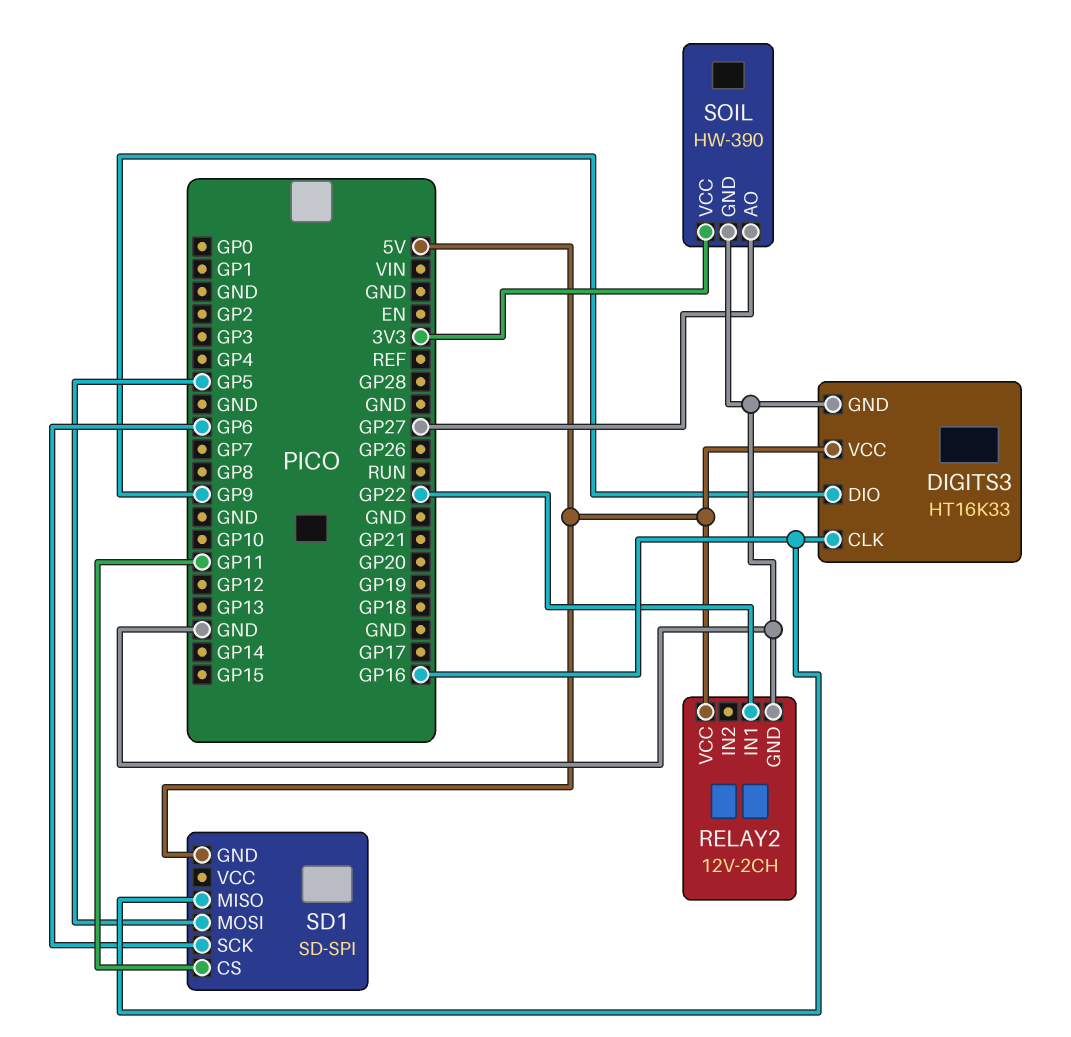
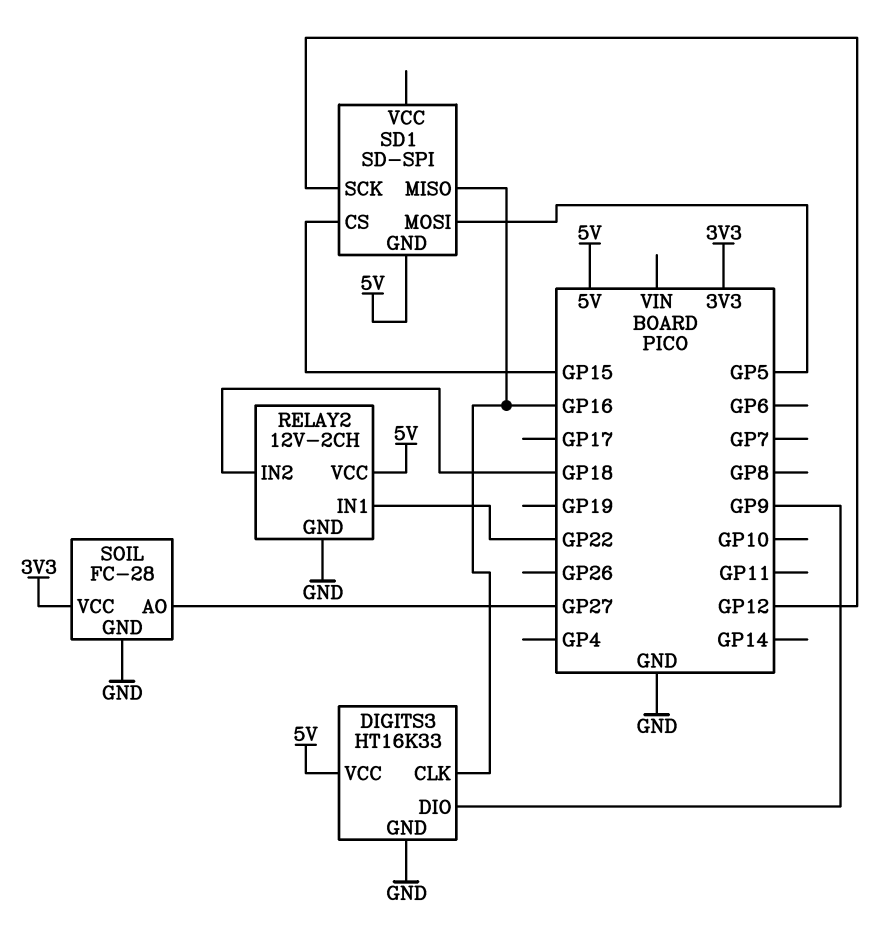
RELAY2 pin IN2: none -> GP18
SD1 pin CS: GP11 -> GP15
SD1 pin SCK: GP6 -> GP12
SOIL: HW-390 -> FC-28

